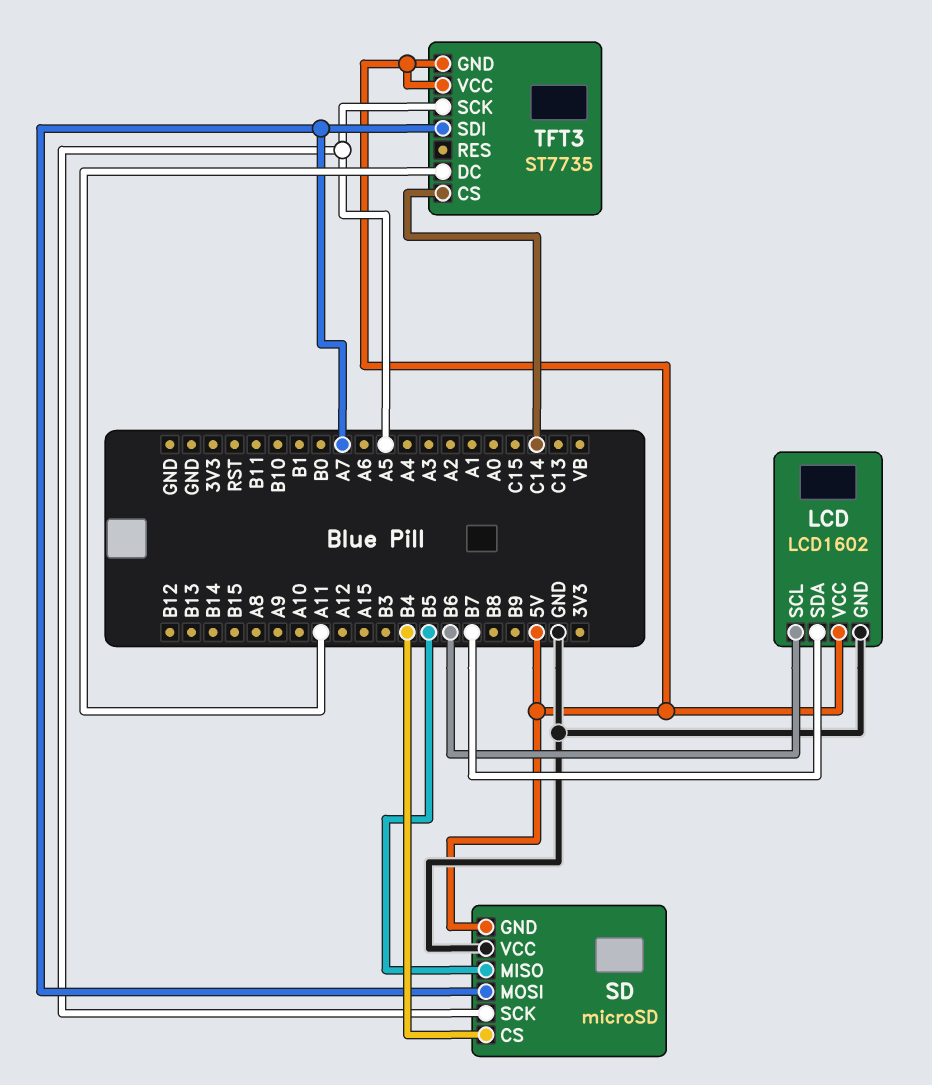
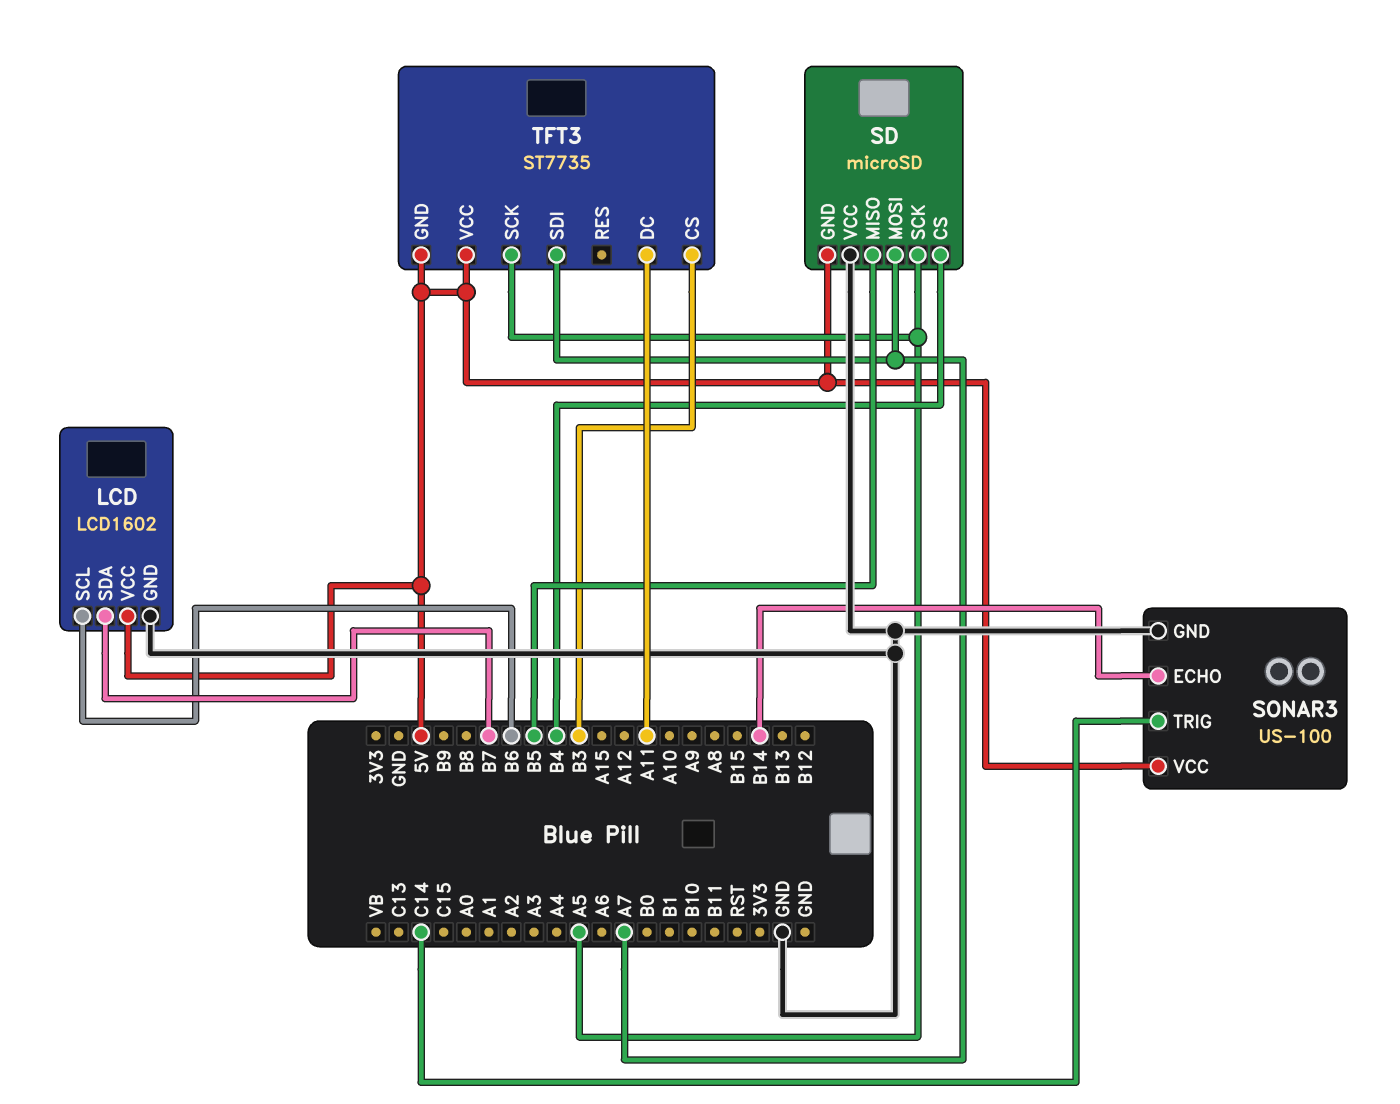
SONAR3: none -> US-100
SONAR3 pin ECHO: none -> B14
SONAR3 pin GND: none -> GND
SONAR3 pin TRIG: none -> C14
SONAR3 pin VCC: none -> 5V
TFT3 pin CS: C14 -> B3

